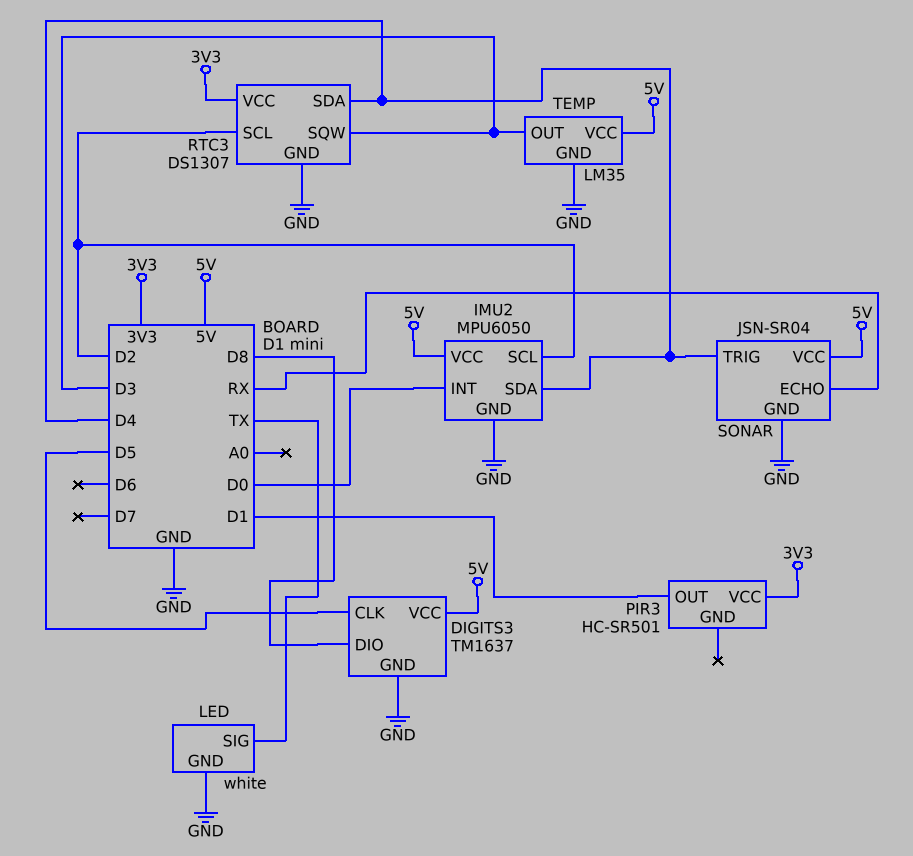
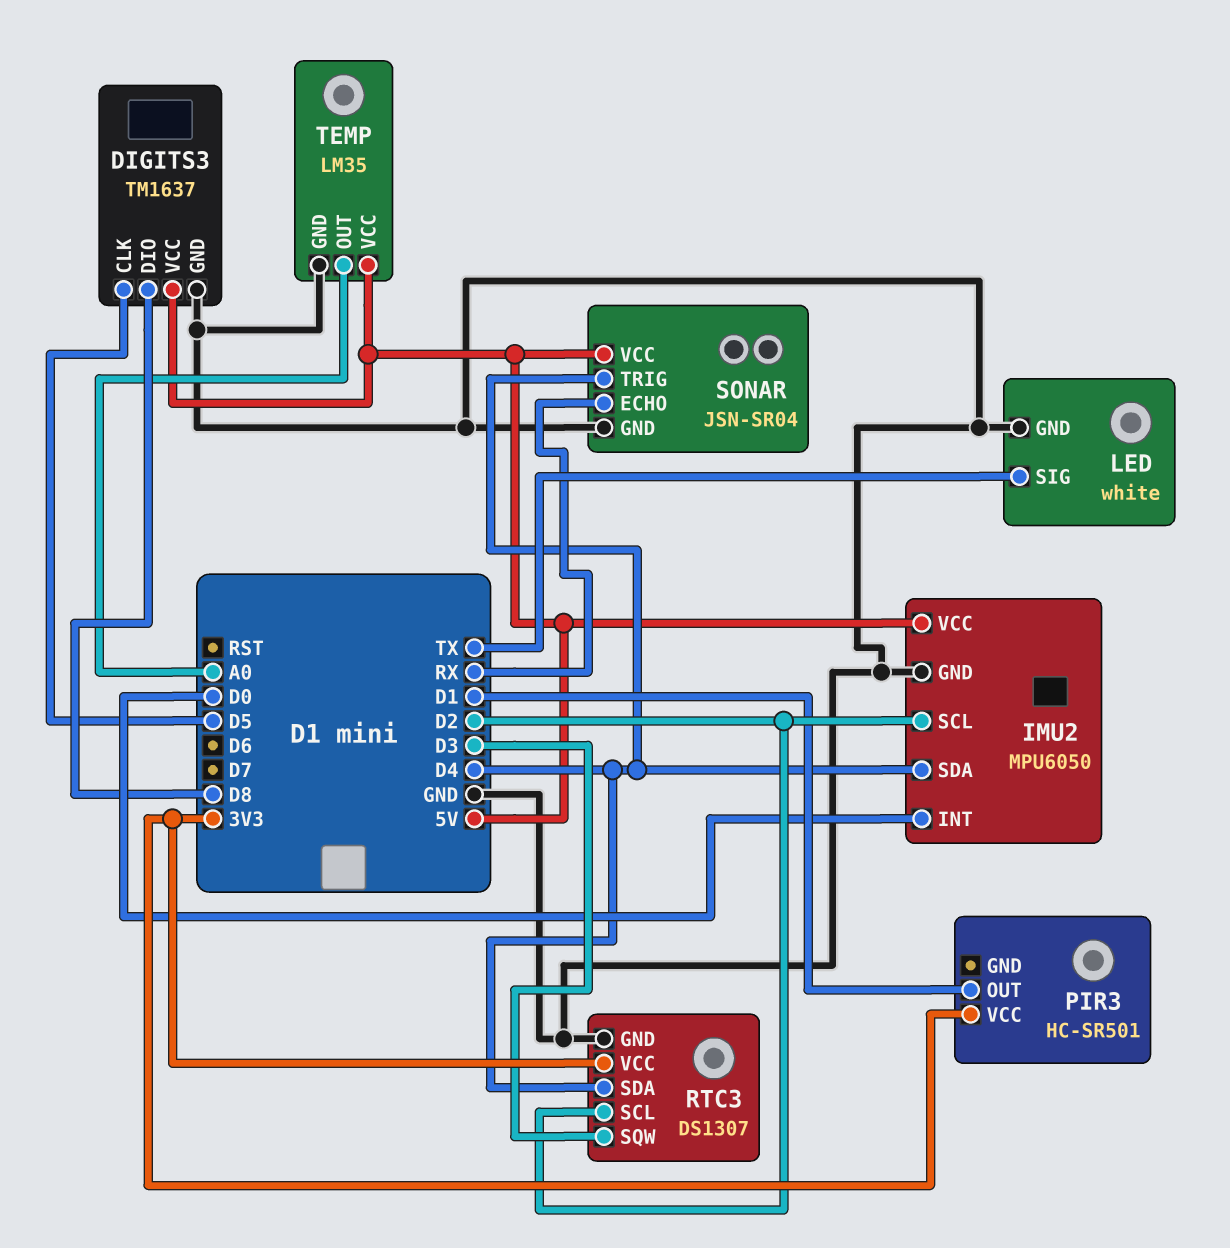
TEMP pin OUT: D3 -> A0

